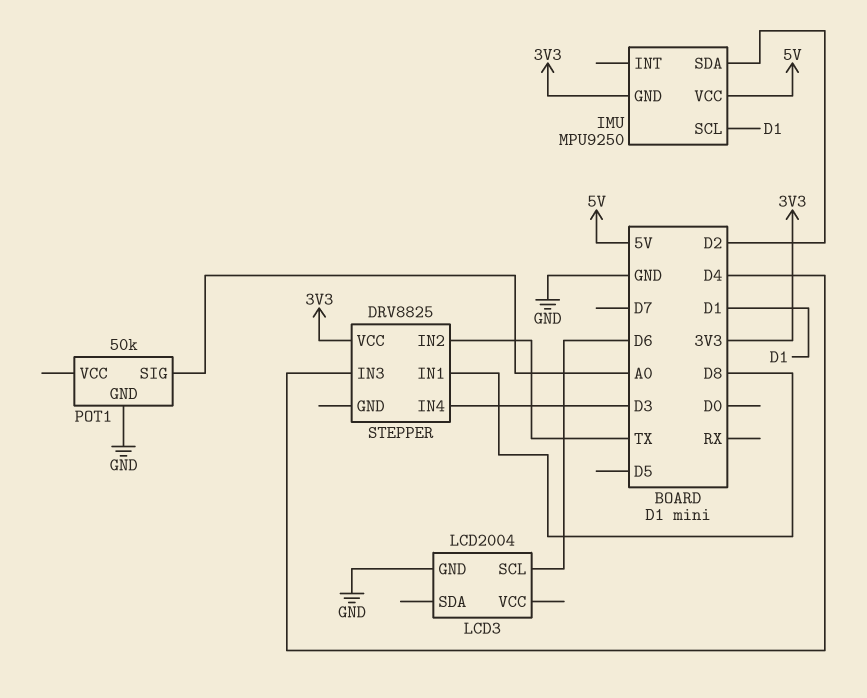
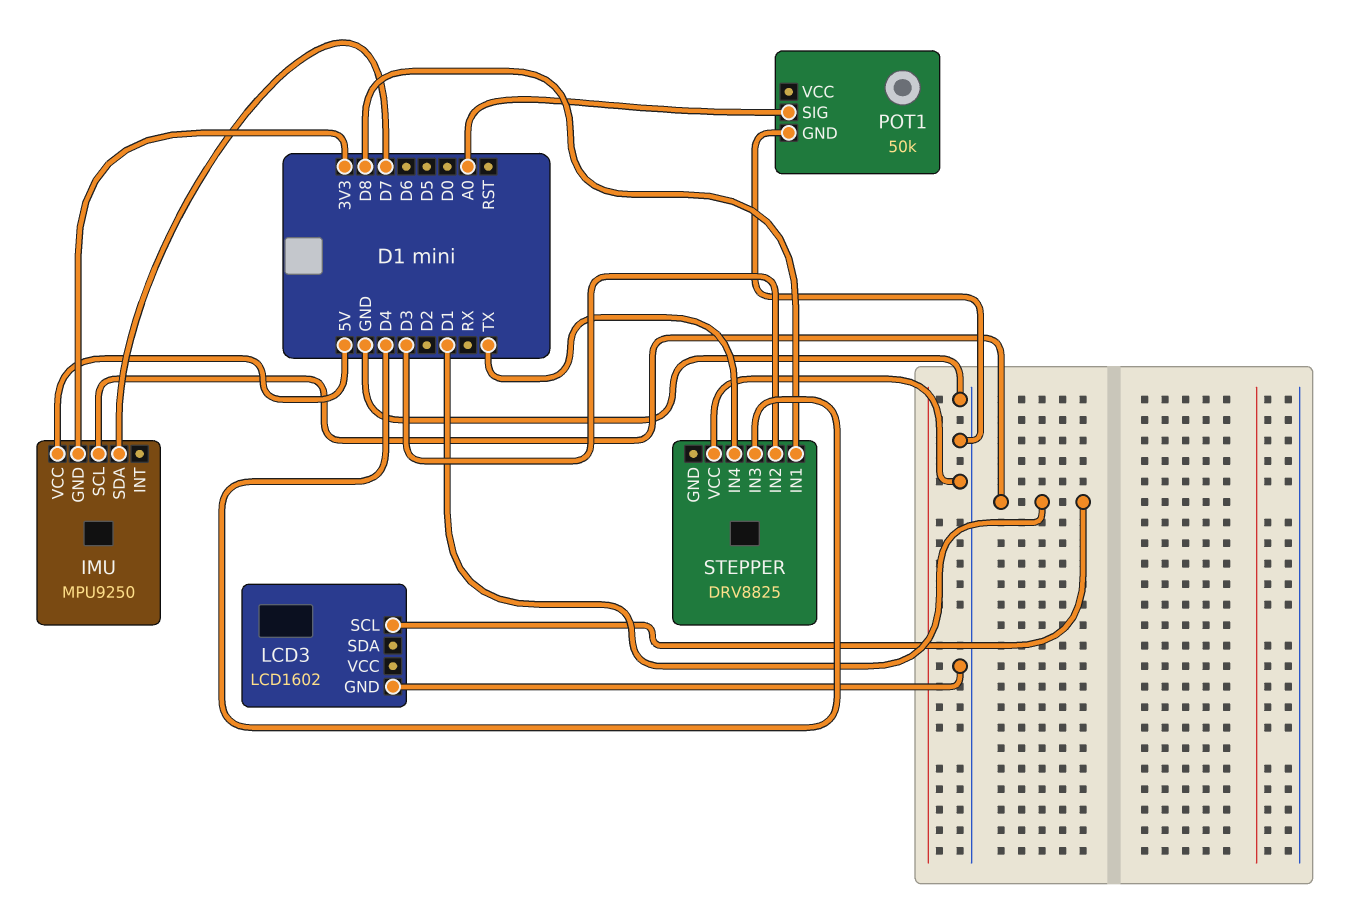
IMU pin SDA: D2 -> D7
LCD3: LCD2004 -> LCD1602
LCD3 pin SCL: D6 -> D1
STEPPER pin IN2: TX -> D3
STEPPER pin IN4: D3 -> TX
STEPPER pin VCC: 3V3 -> GND

